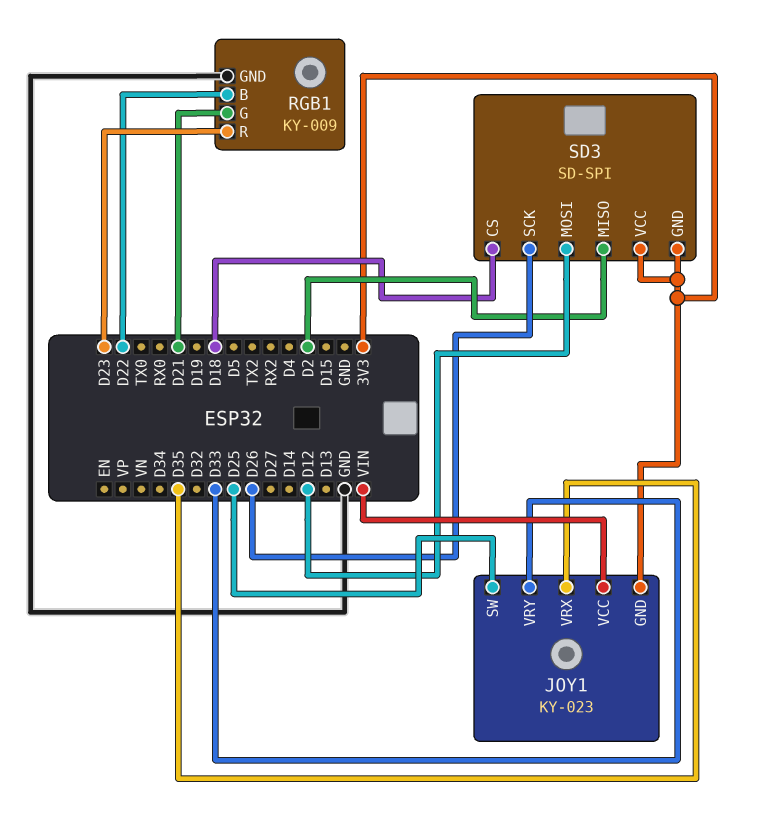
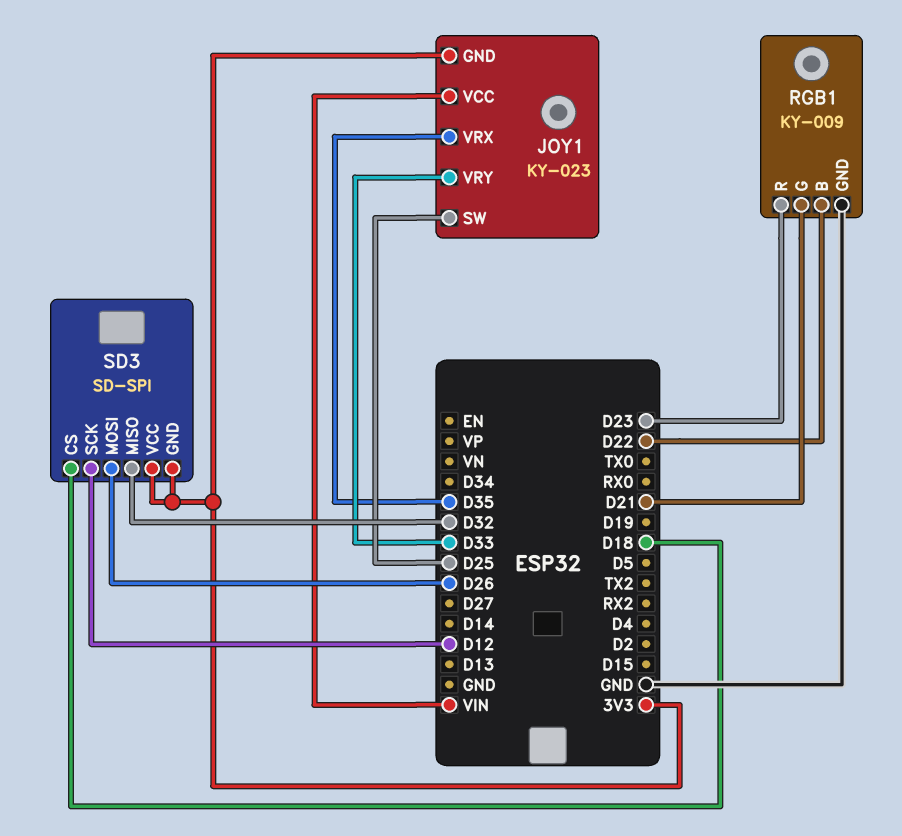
SD3 pin MISO: D2 -> D32
SD3 pin MOSI: D12 -> D26
SD3 pin SCK: D26 -> D12

